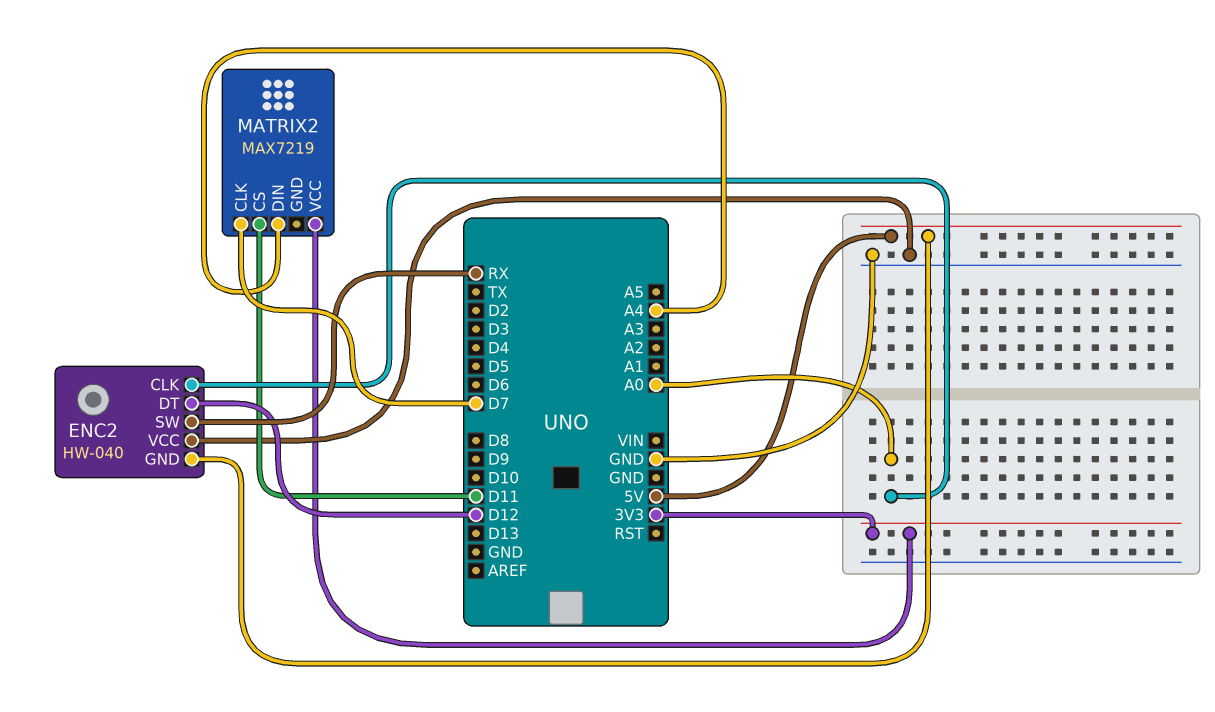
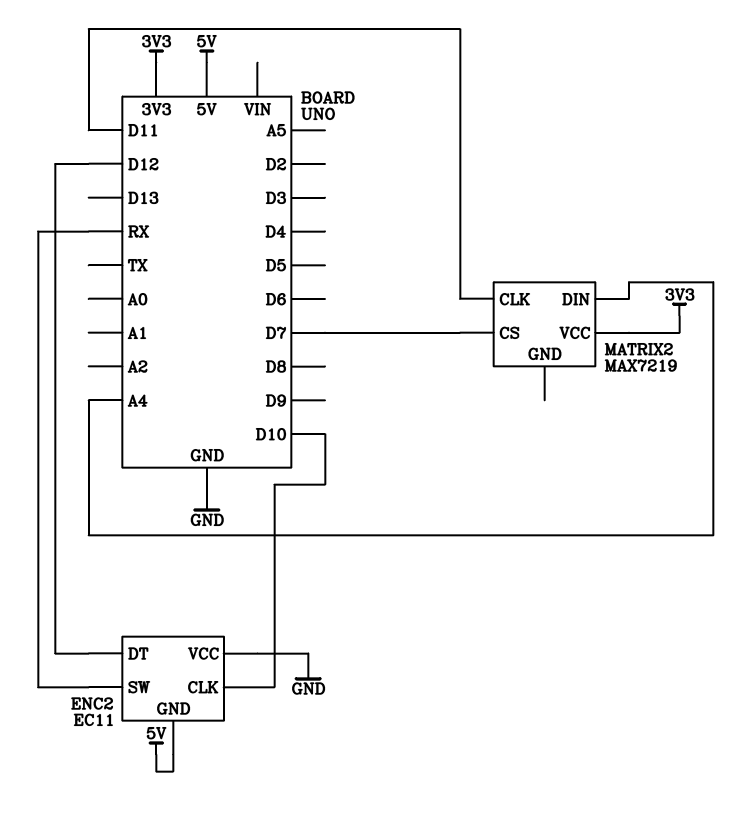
ENC2: HW-040 -> EC11
ENC2 pin CLK: A0 -> D10
MATRIX2 pin CLK: D7 -> D11
MATRIX2 pin CS: D11 -> D7

